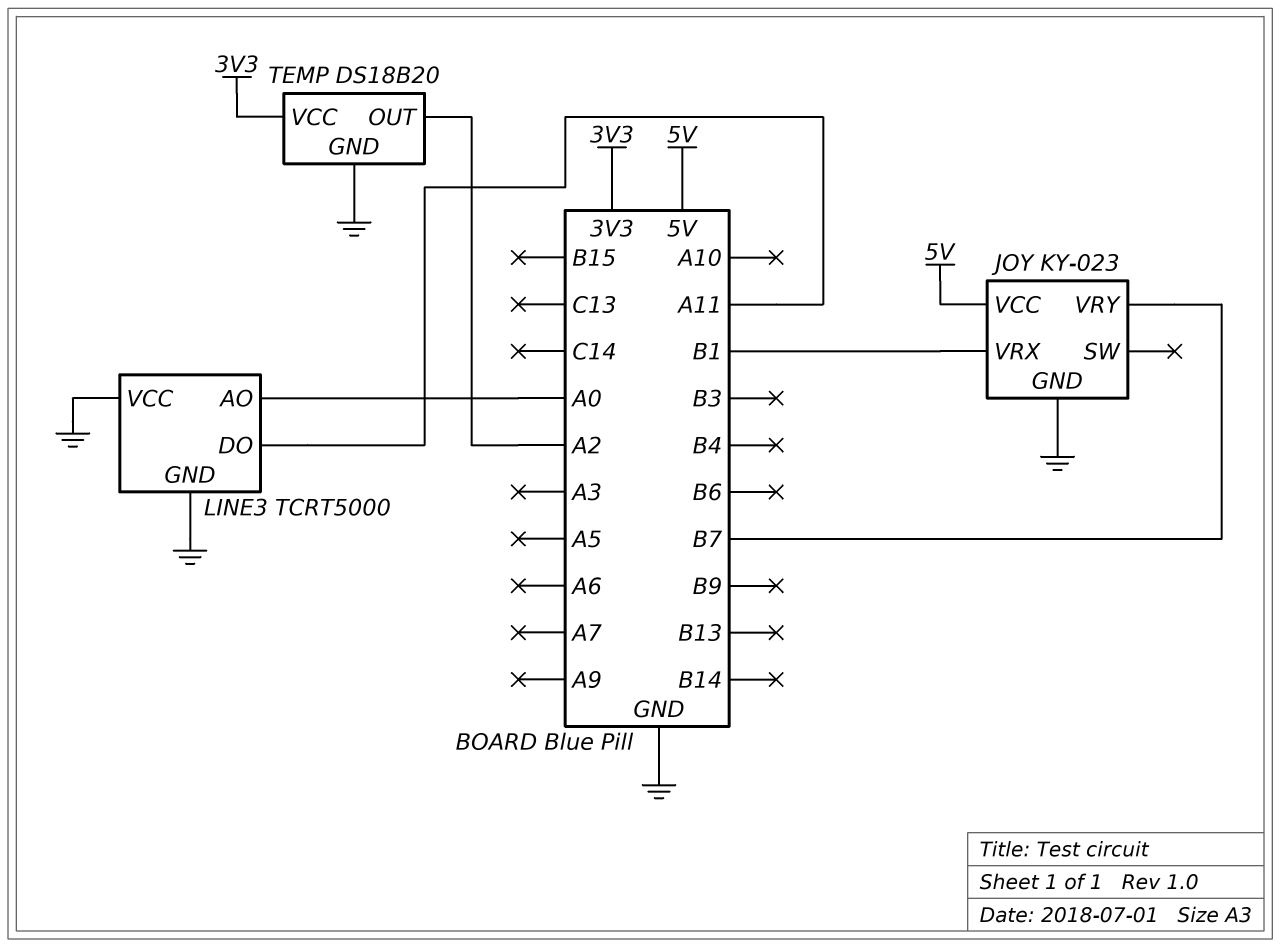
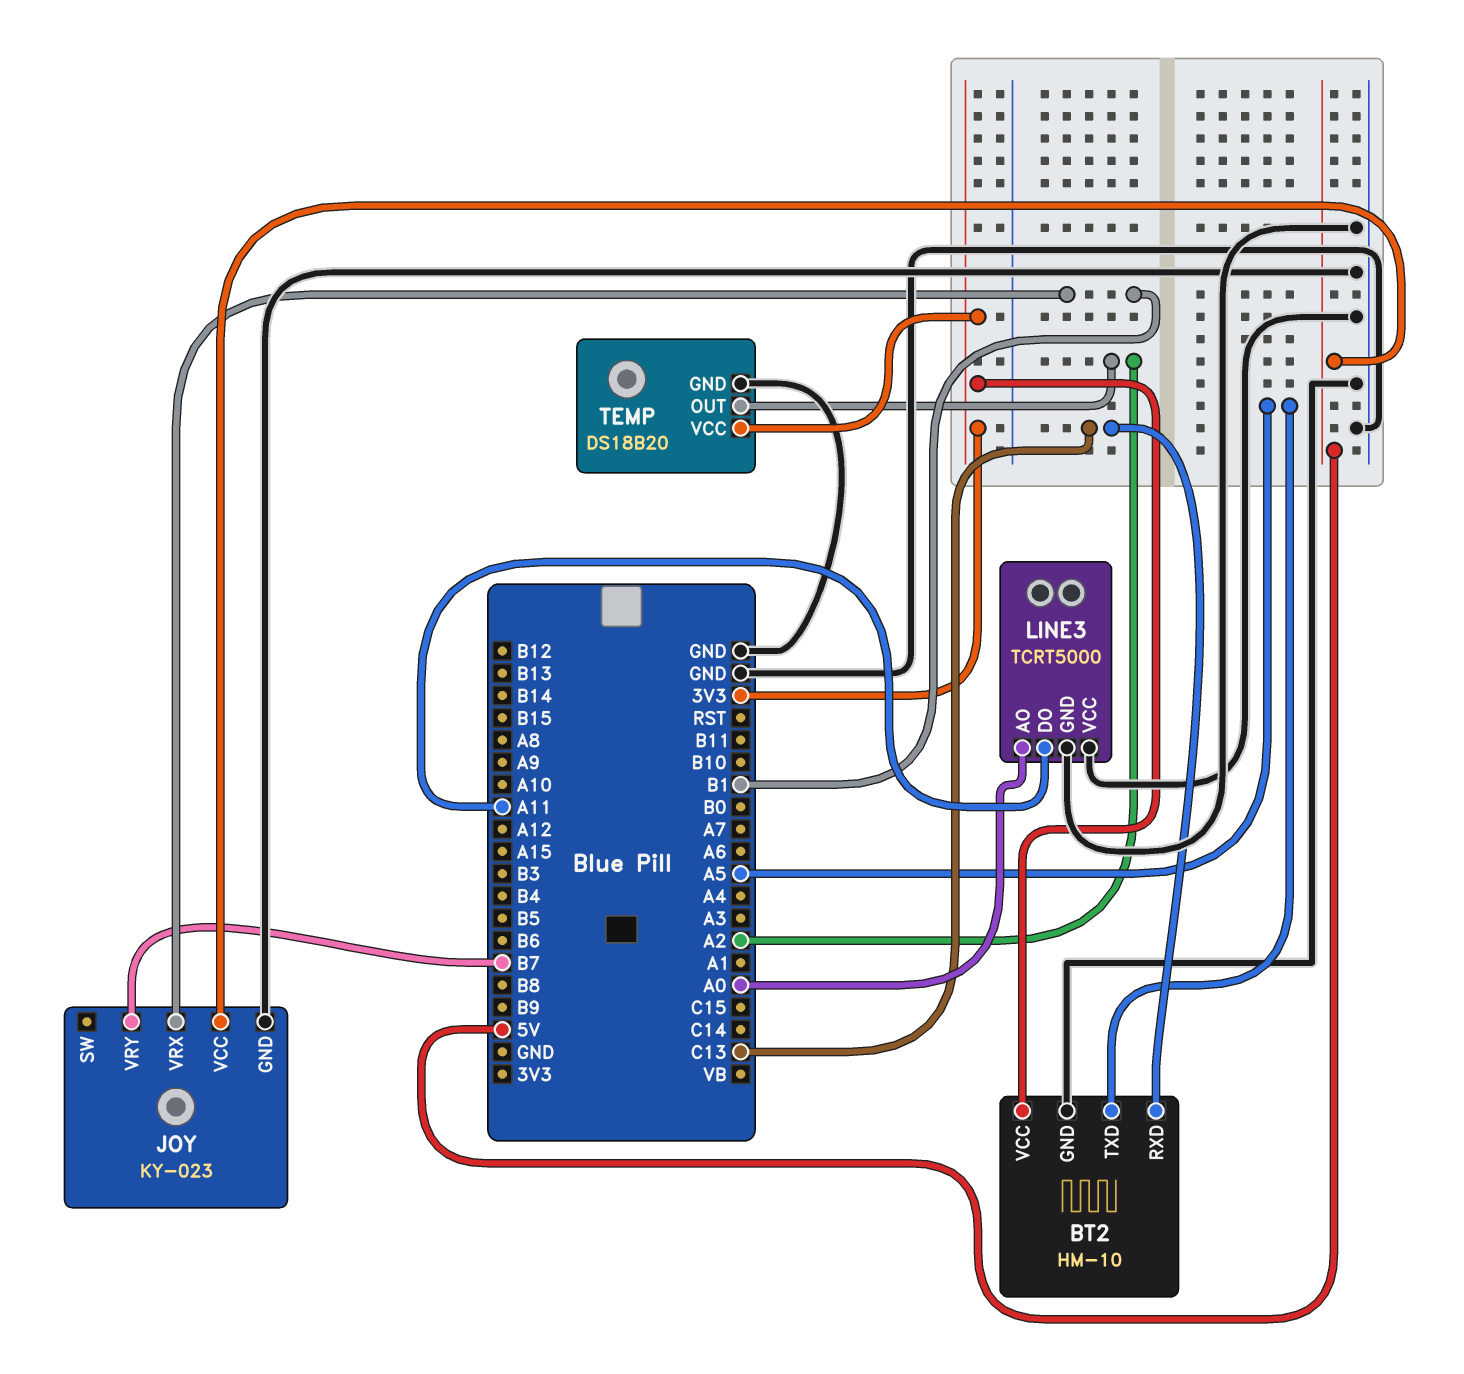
BT2: none -> HM-10
BT2 pin GND: none -> GND
BT2 pin RXD: none -> C13
BT2 pin TXD: none -> A5
BT2 pin VCC: none -> 3V3

